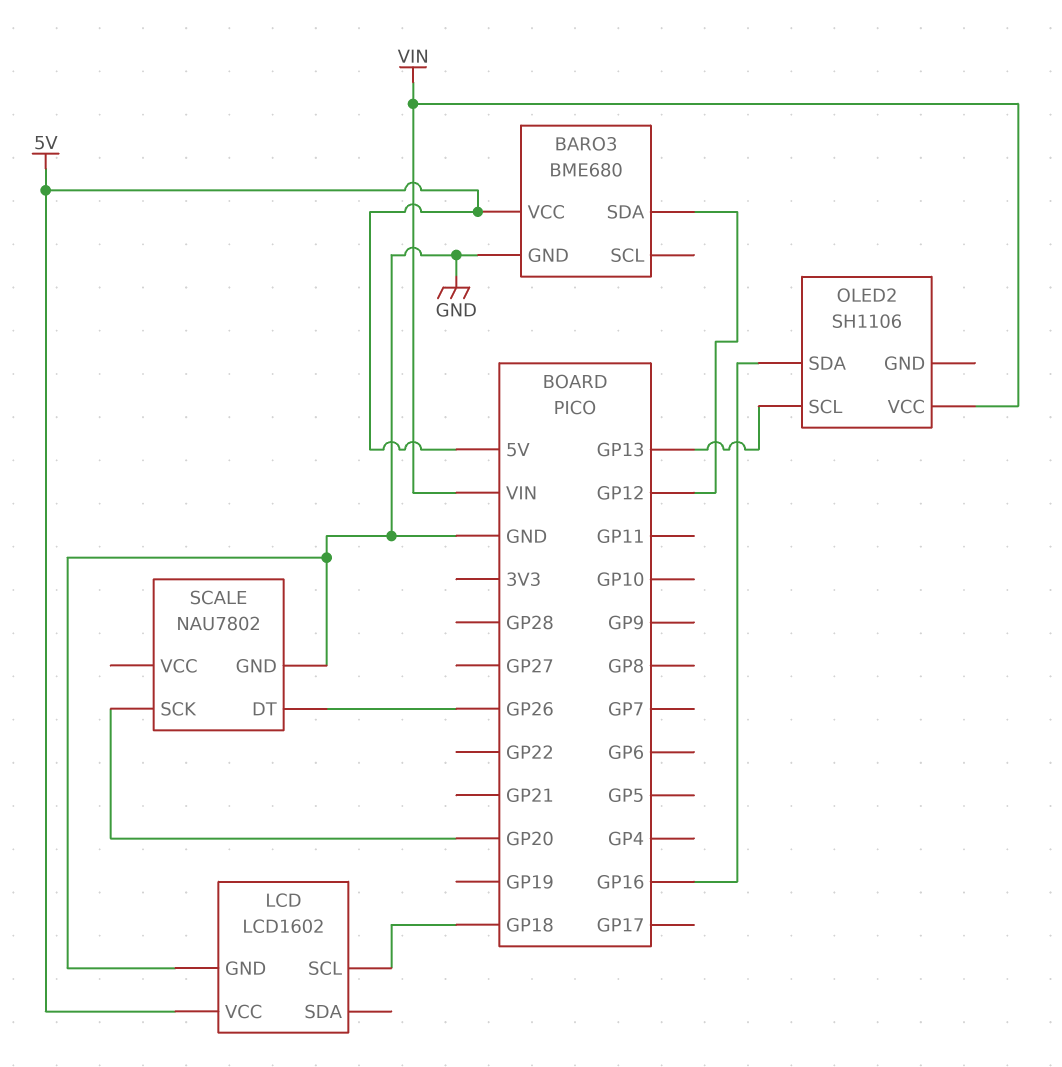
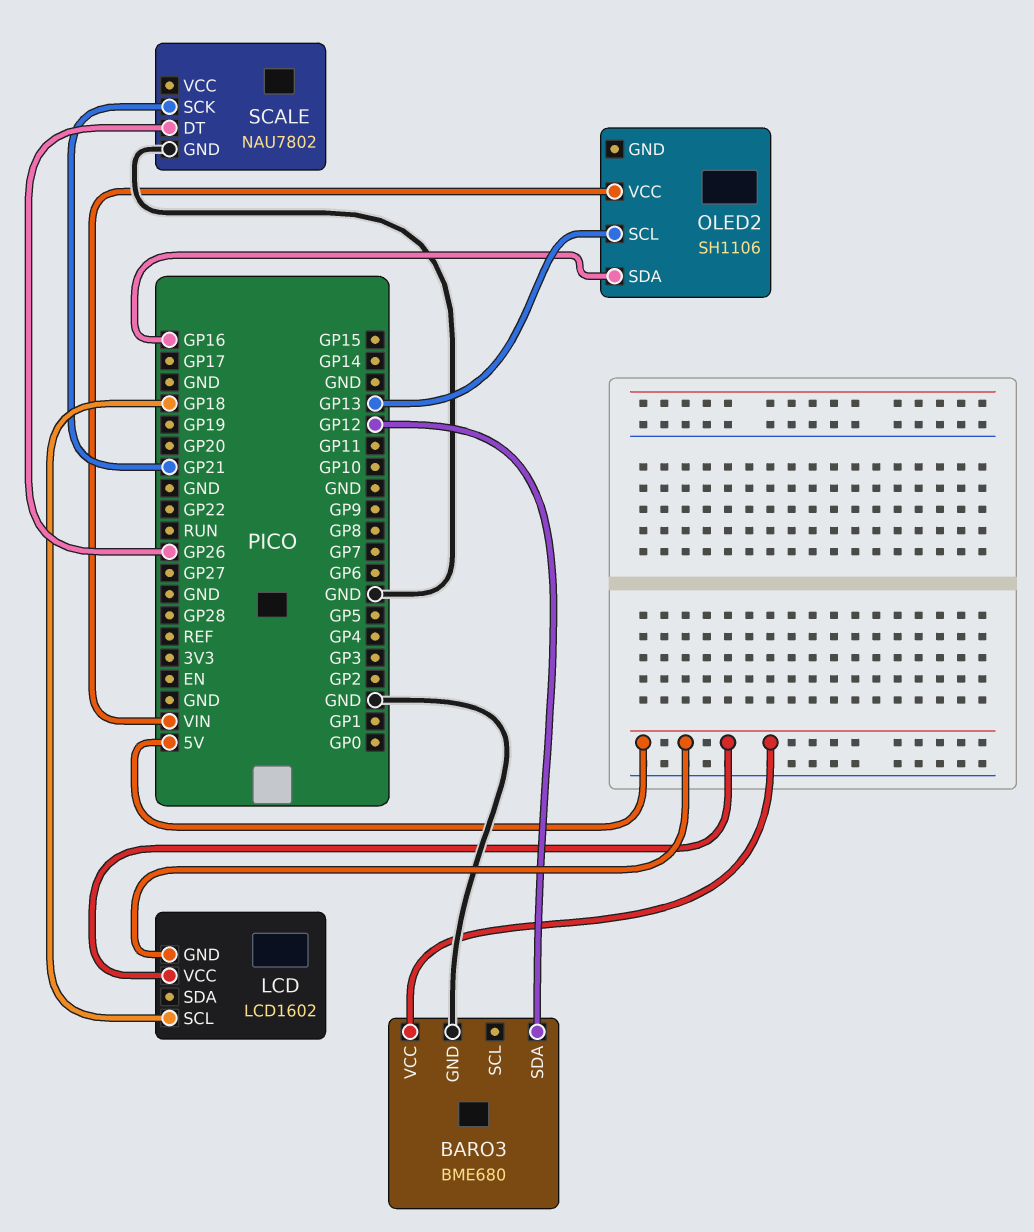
LCD pin GND: GND -> 5V
SCALE pin SCK: GP20 -> GP21

